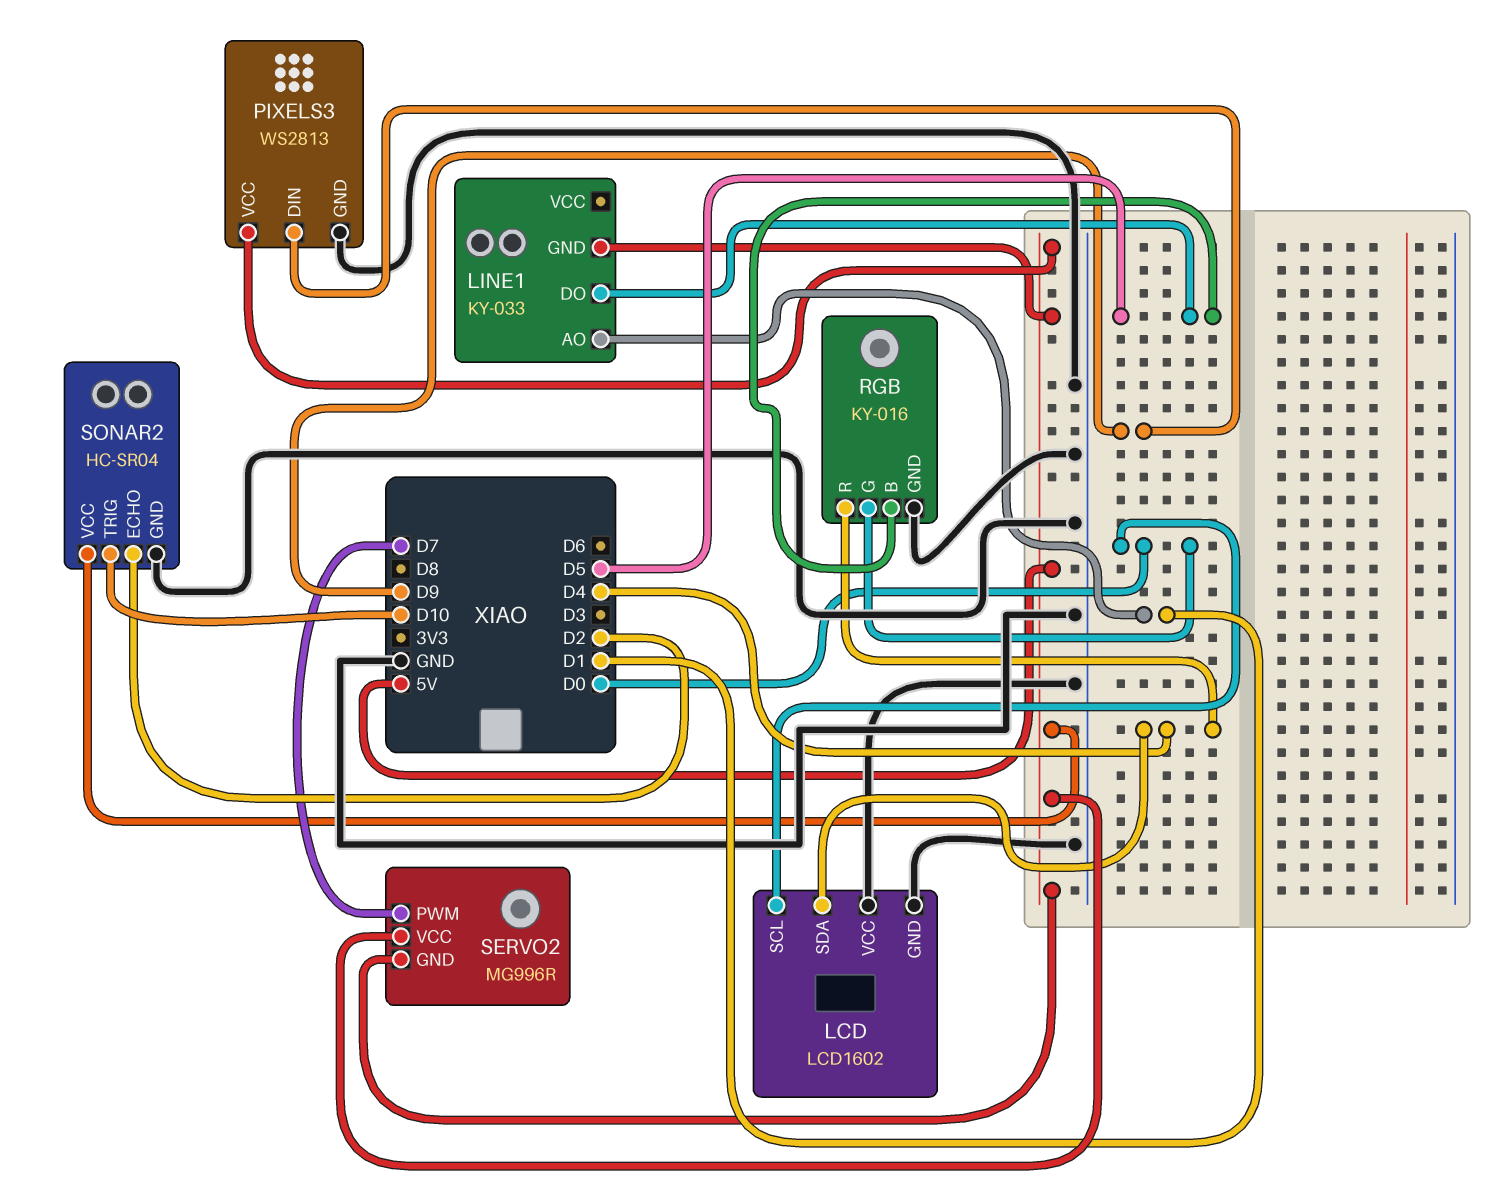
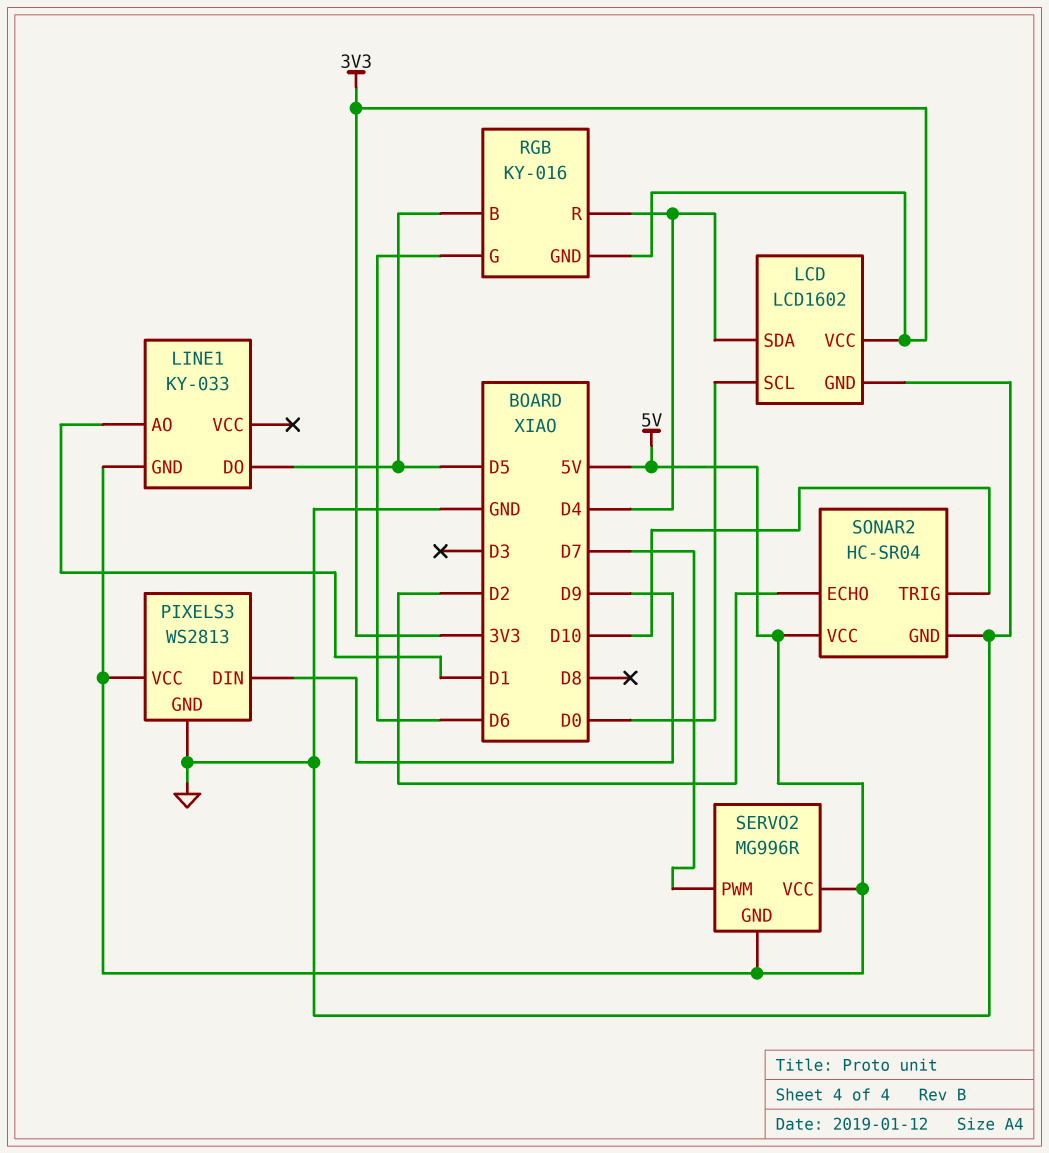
LCD pin VCC: GND -> 3V3
RGB pin G: D0 -> D6
RGB pin GND: GND -> 3V3

